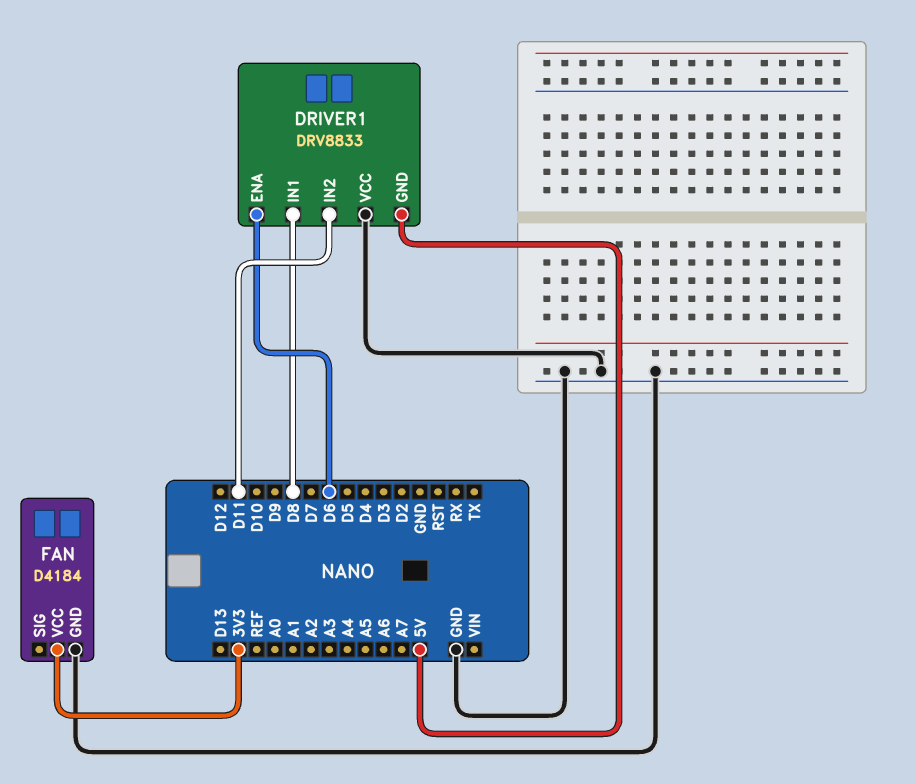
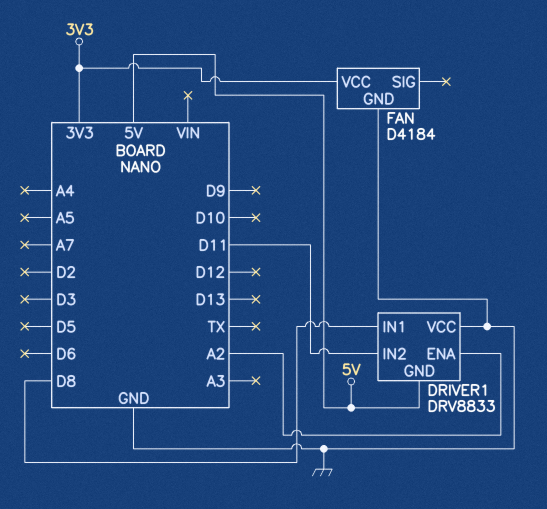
DRIVER1 pin ENA: D6 -> A2

